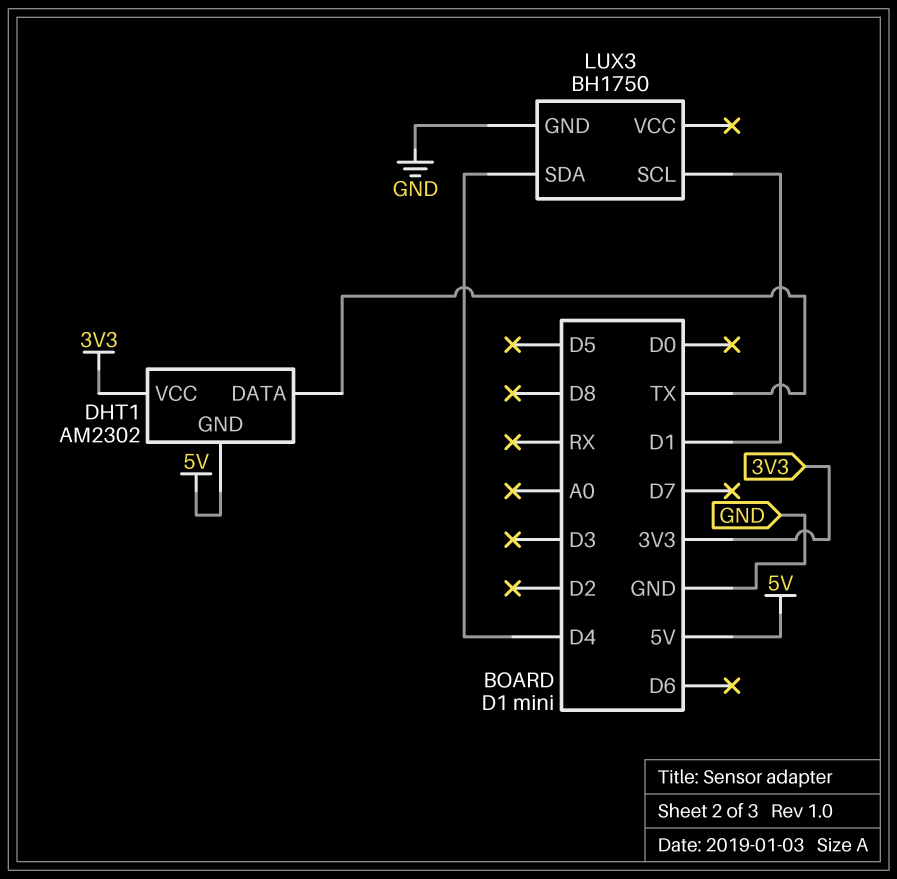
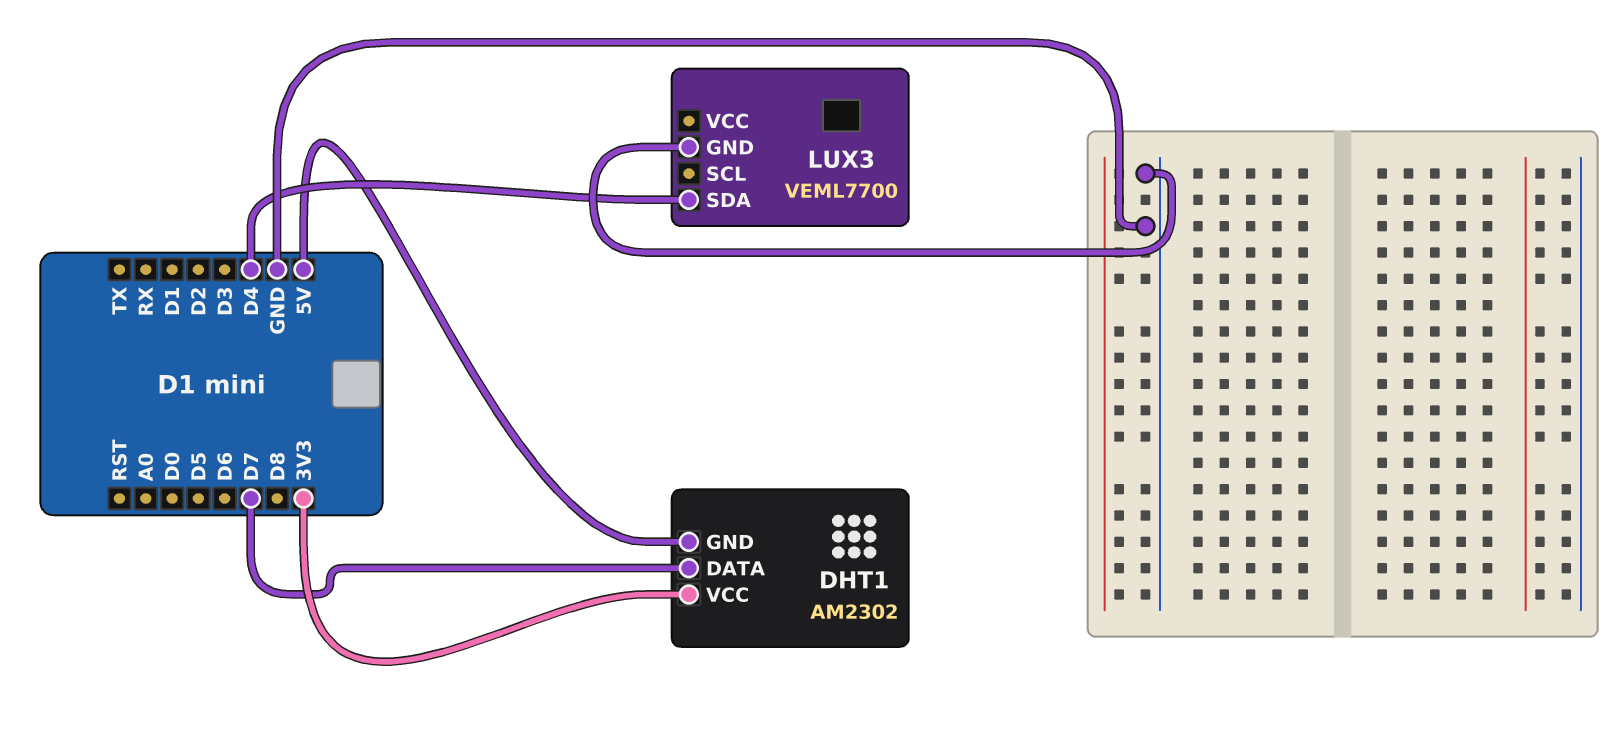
DHT1 pin DATA: TX -> D7
LUX3: BH1750 -> VEML7700
LUX3 pin SCL: D1 -> none

